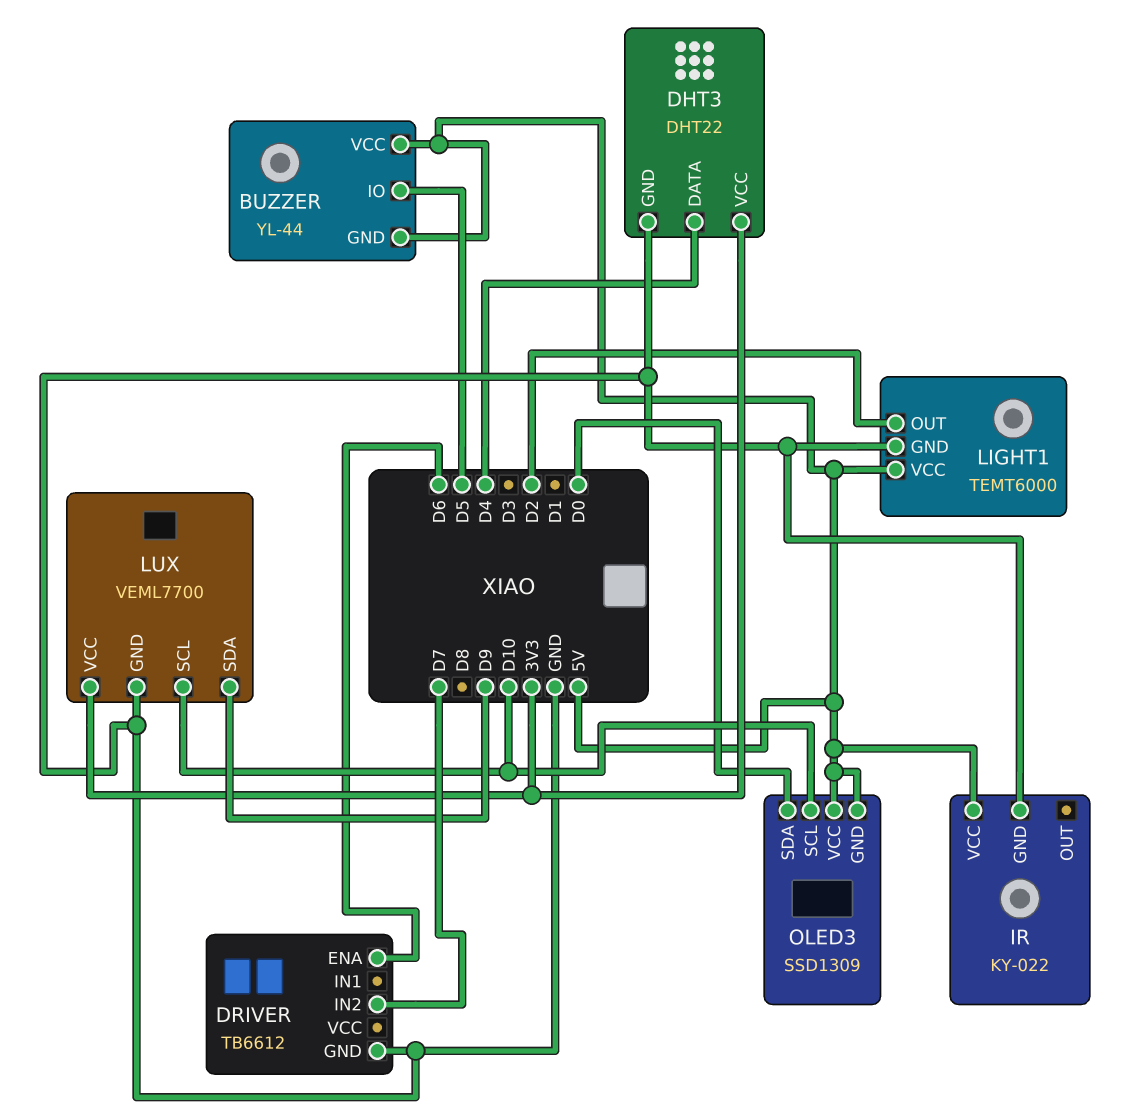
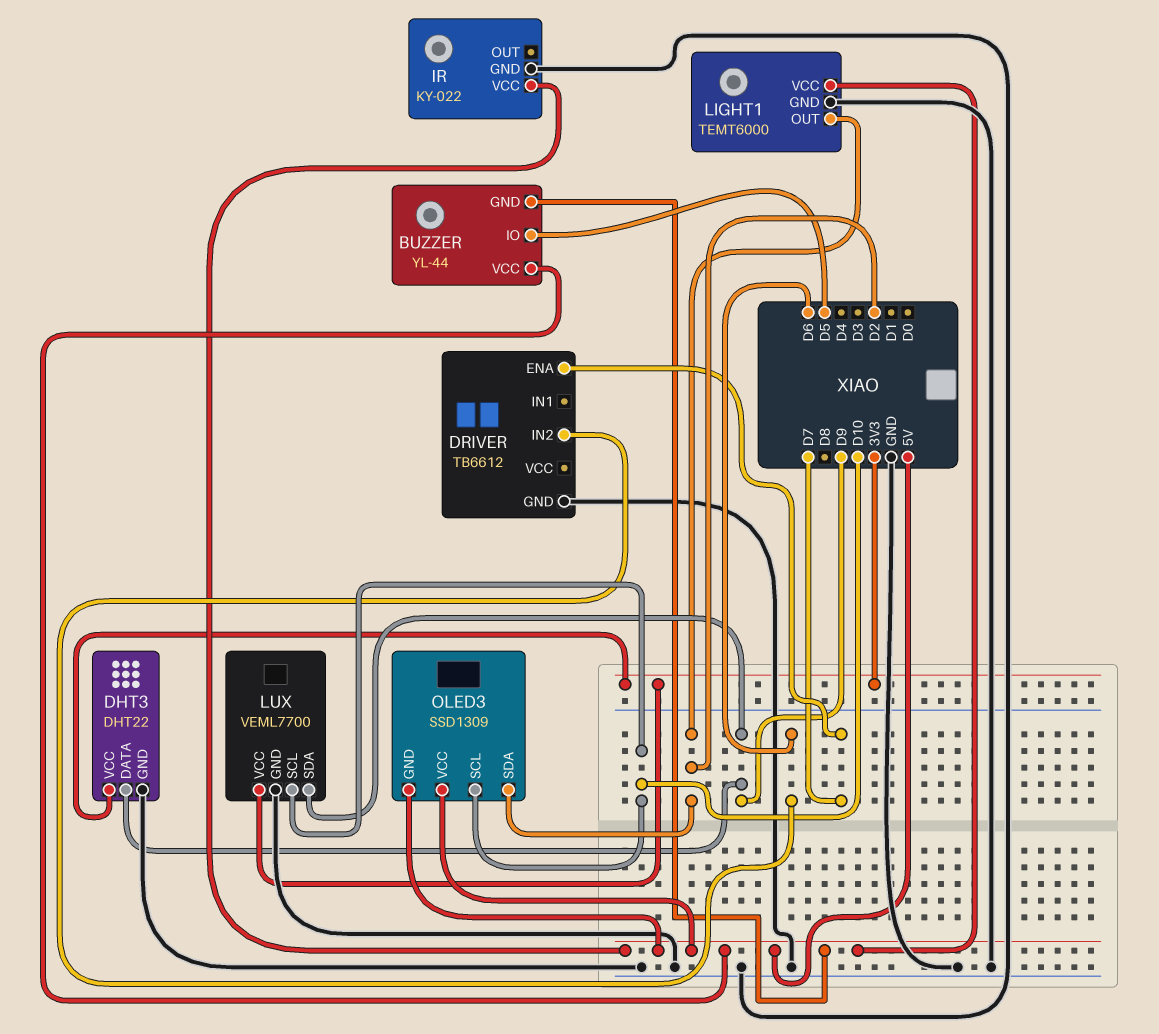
DHT3 pin DATA: D4 -> D9
DRIVER pin ENA: D6 -> D7
DRIVER pin IN2: D7 -> D6
OLED3 pin SDA: D0 -> D2

